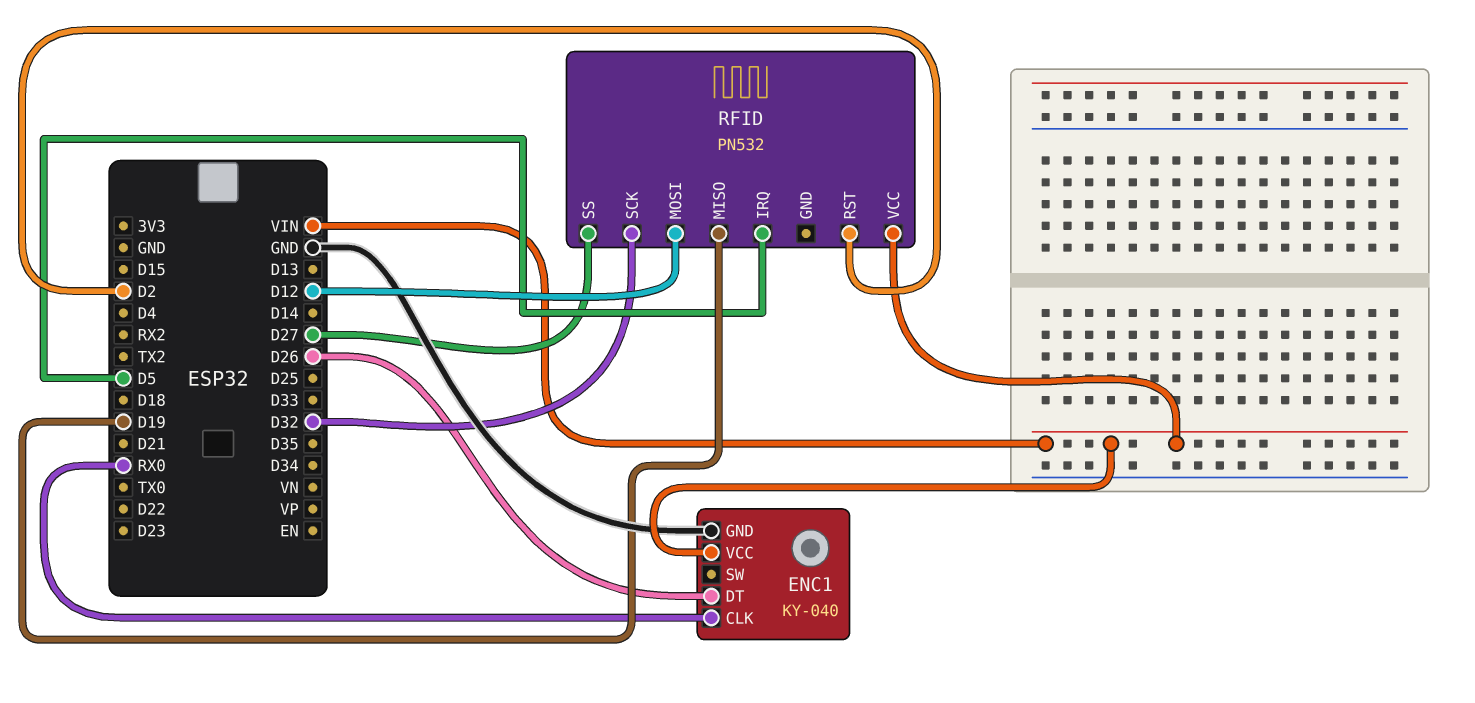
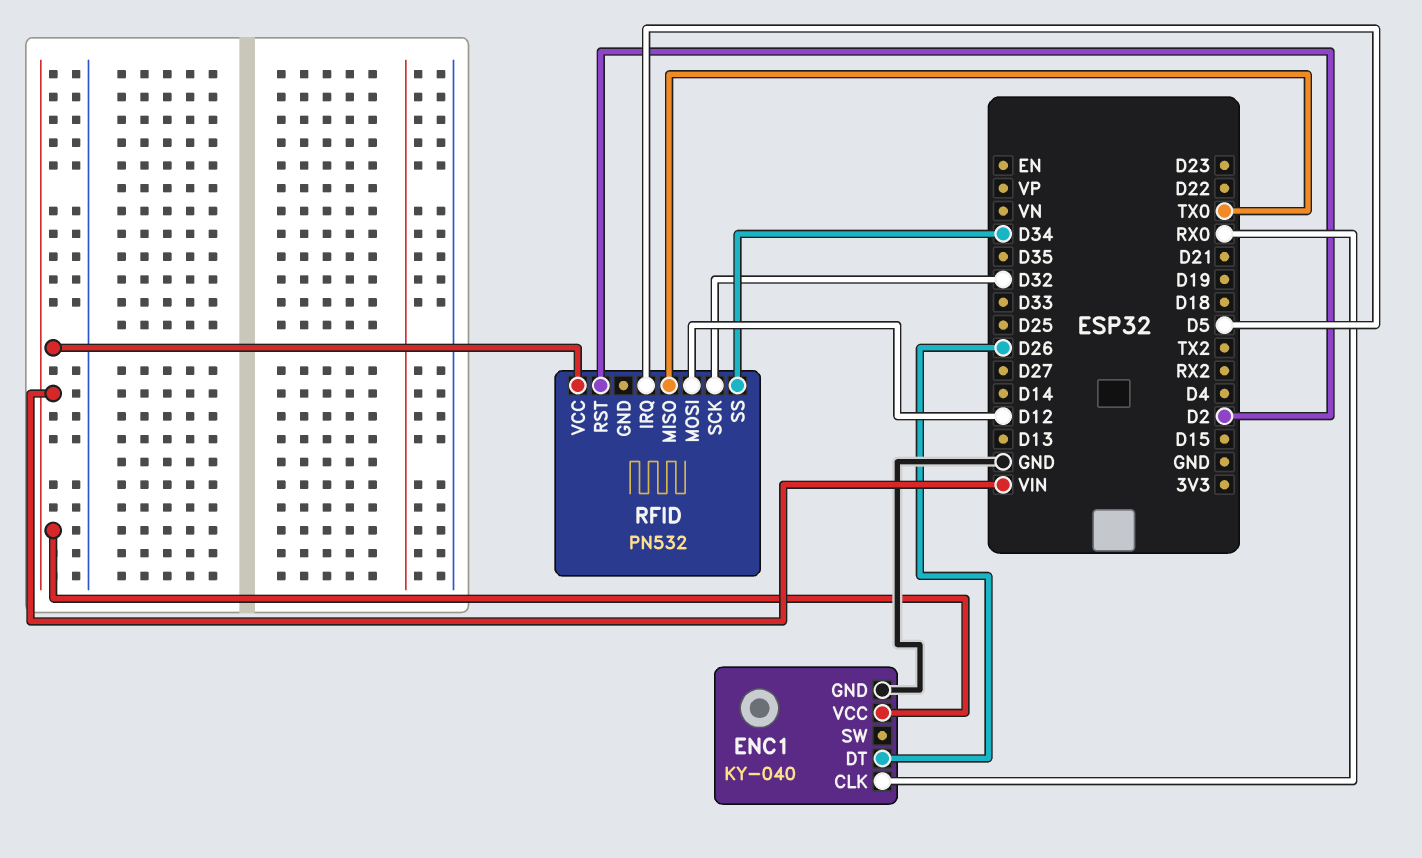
RFID pin MISO: D19 -> TX0
RFID pin SS: D27 -> D34

